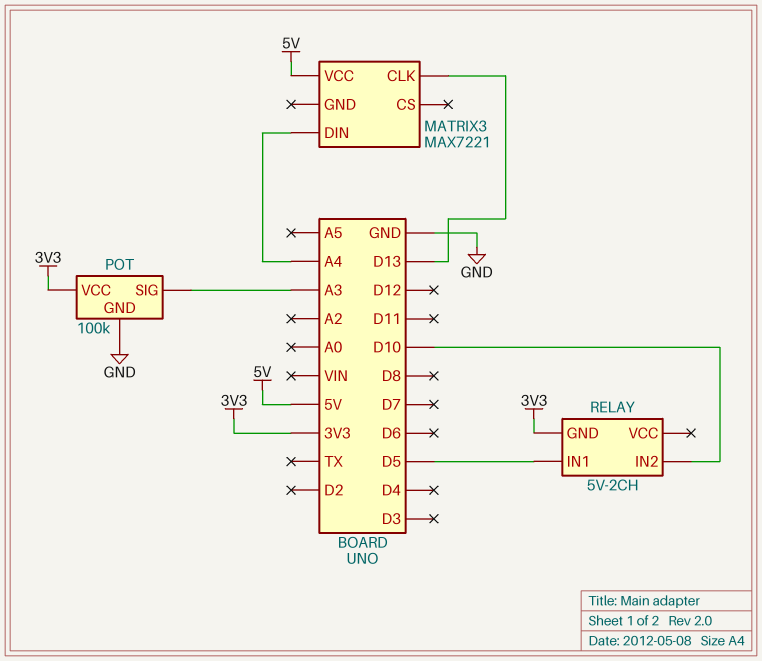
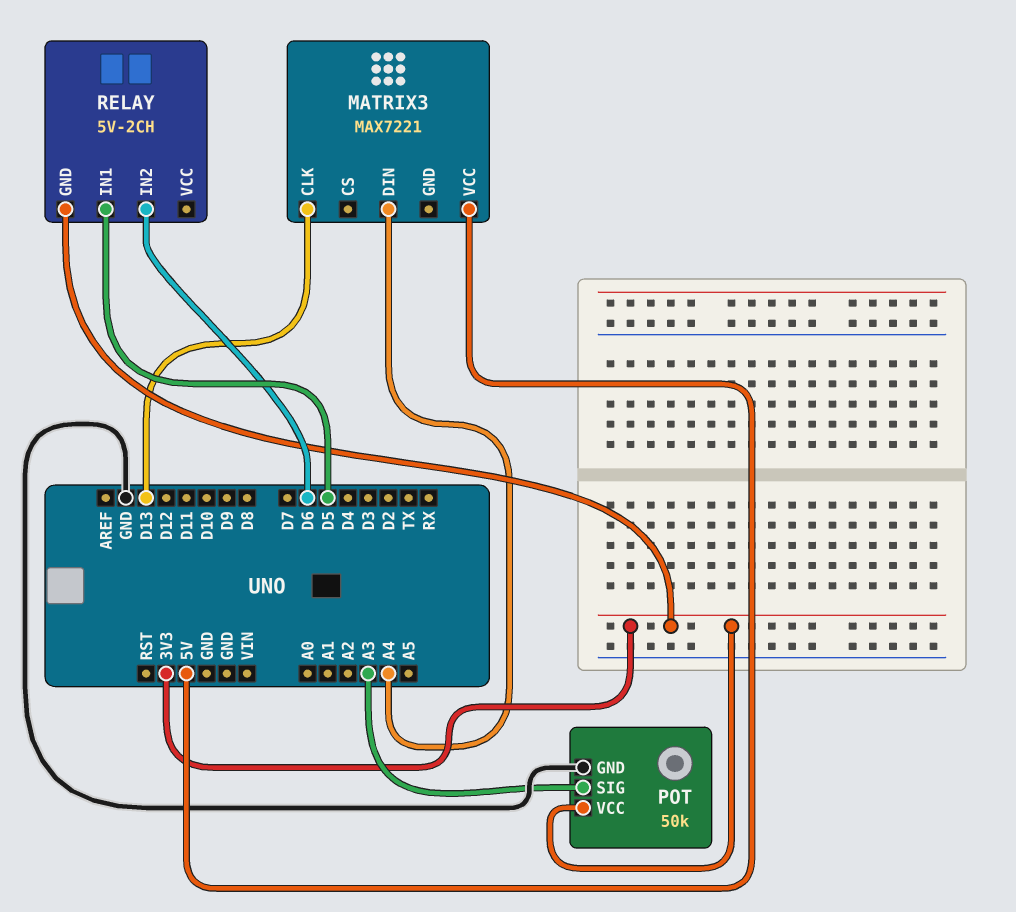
POT: 100k -> 50k
RELAY pin IN2: D10 -> D6

